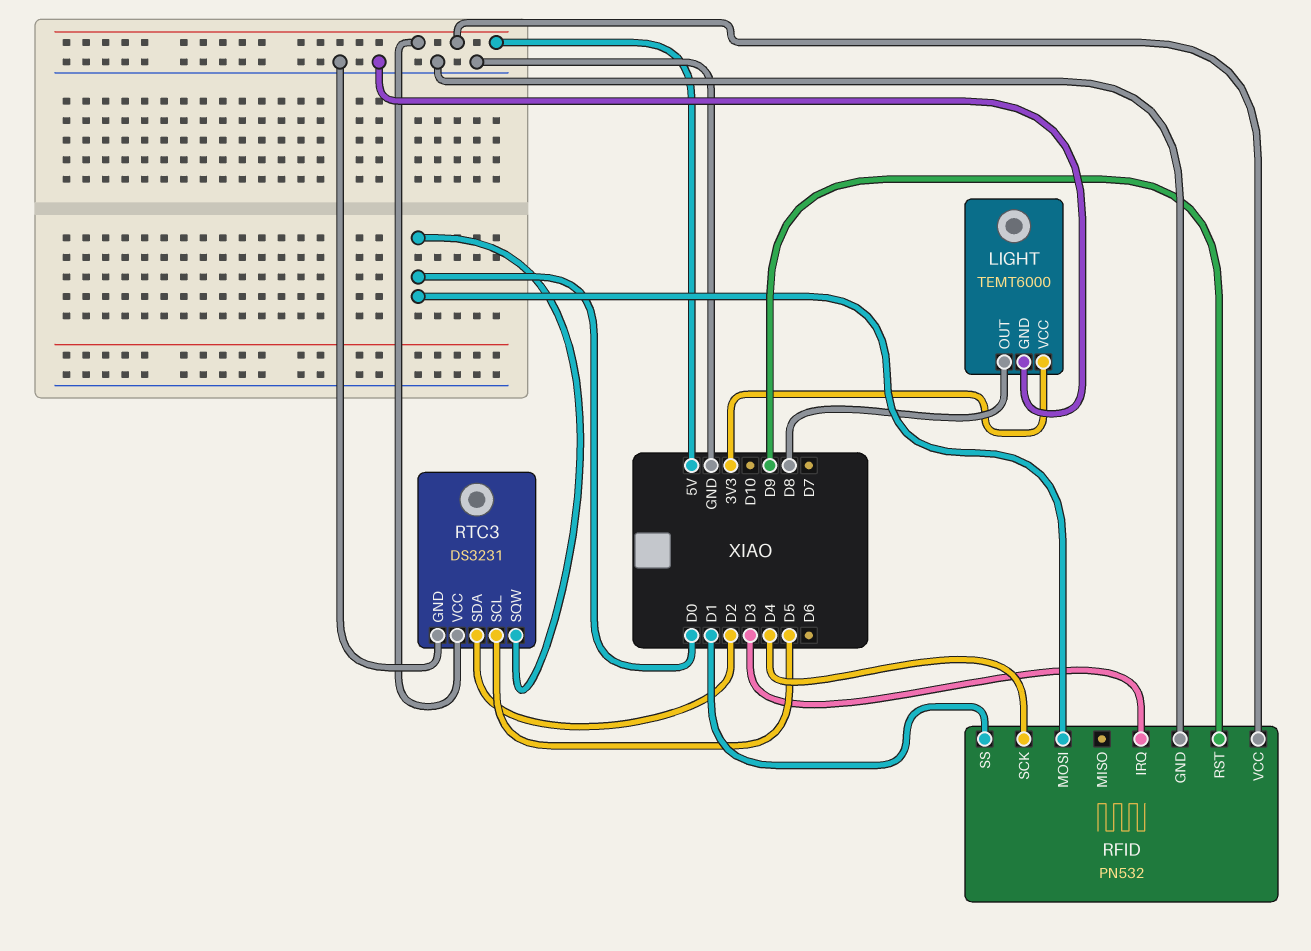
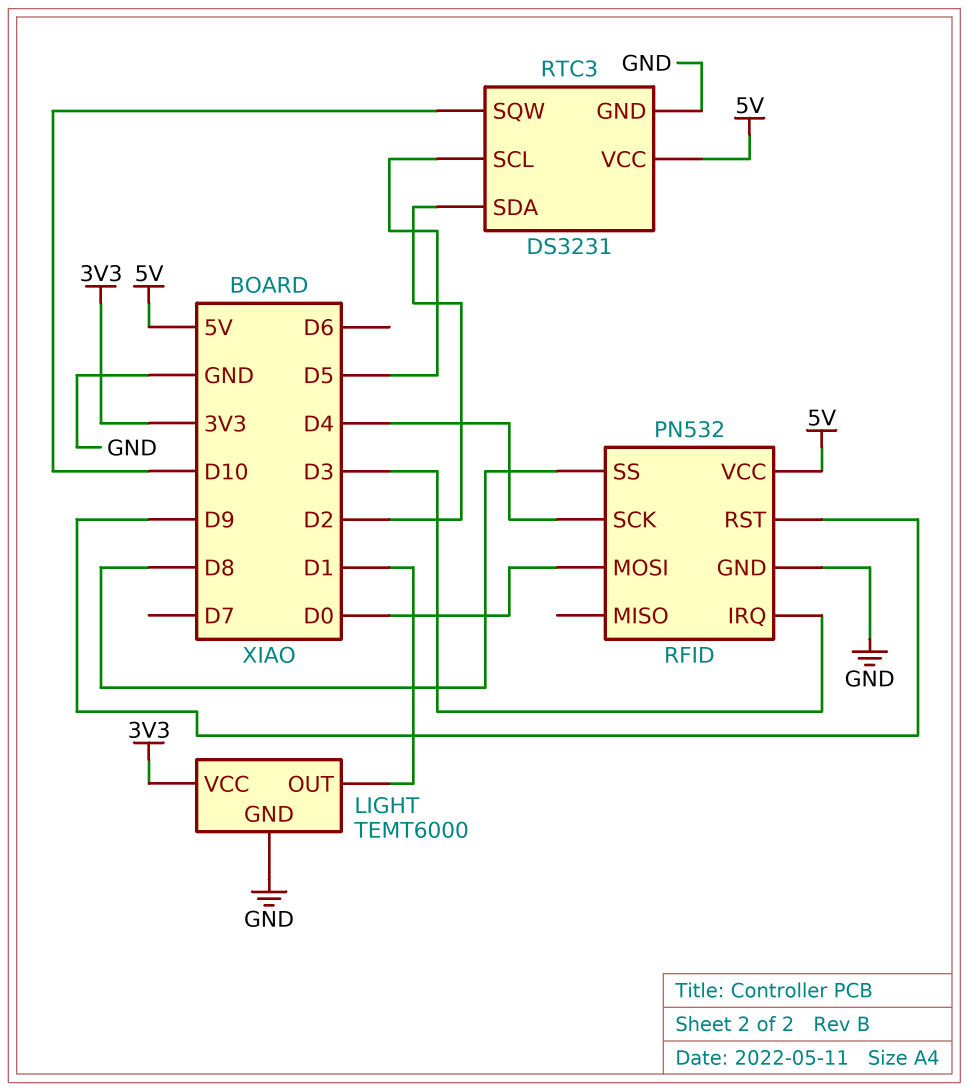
LIGHT pin OUT: D8 -> D1
RFID pin SS: D1 -> D8
RTC3 pin SQW: D0 -> D10

